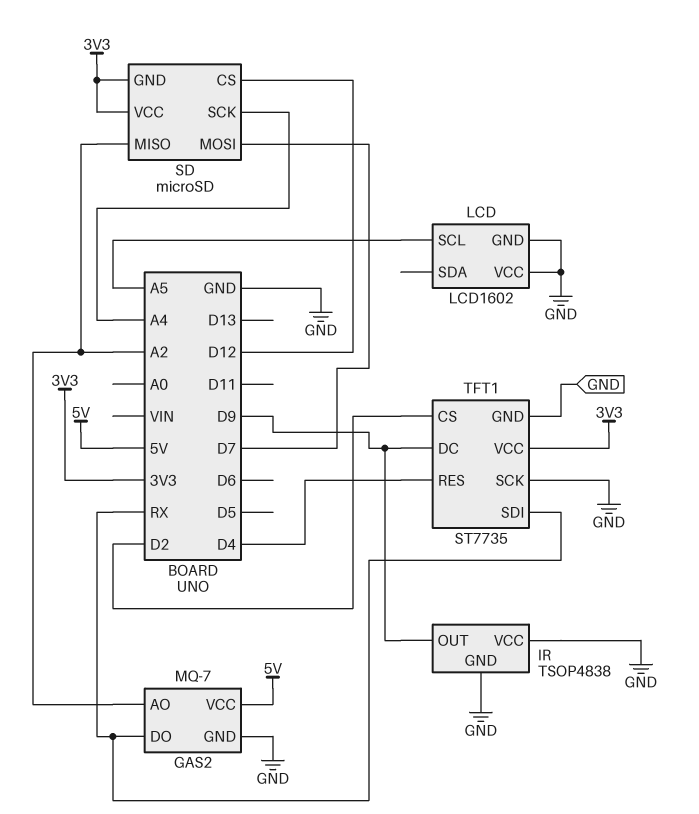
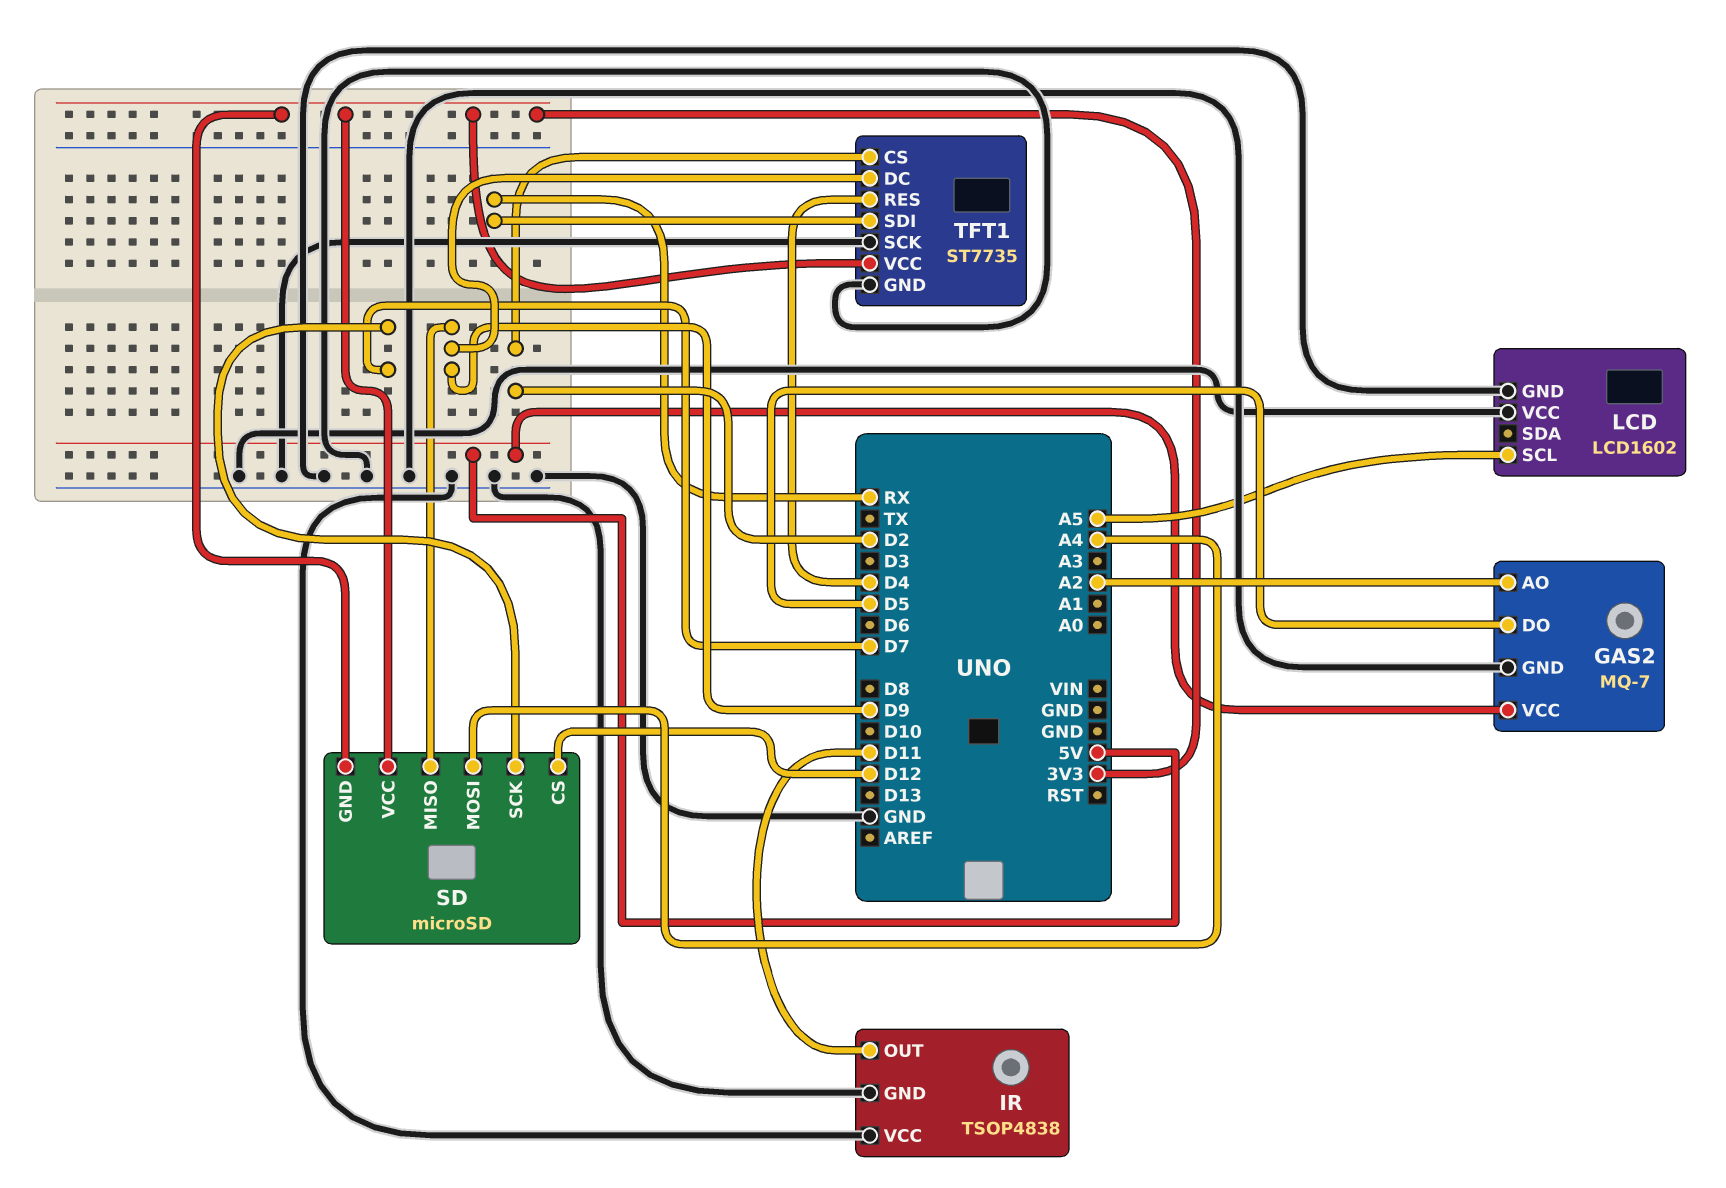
GAS2 pin DO: RX -> D5
IR pin OUT: D9 -> D11
SD pin MISO: A2 -> D9
SD pin MOSI: D7 -> A4
SD pin SCK: A4 -> D7

